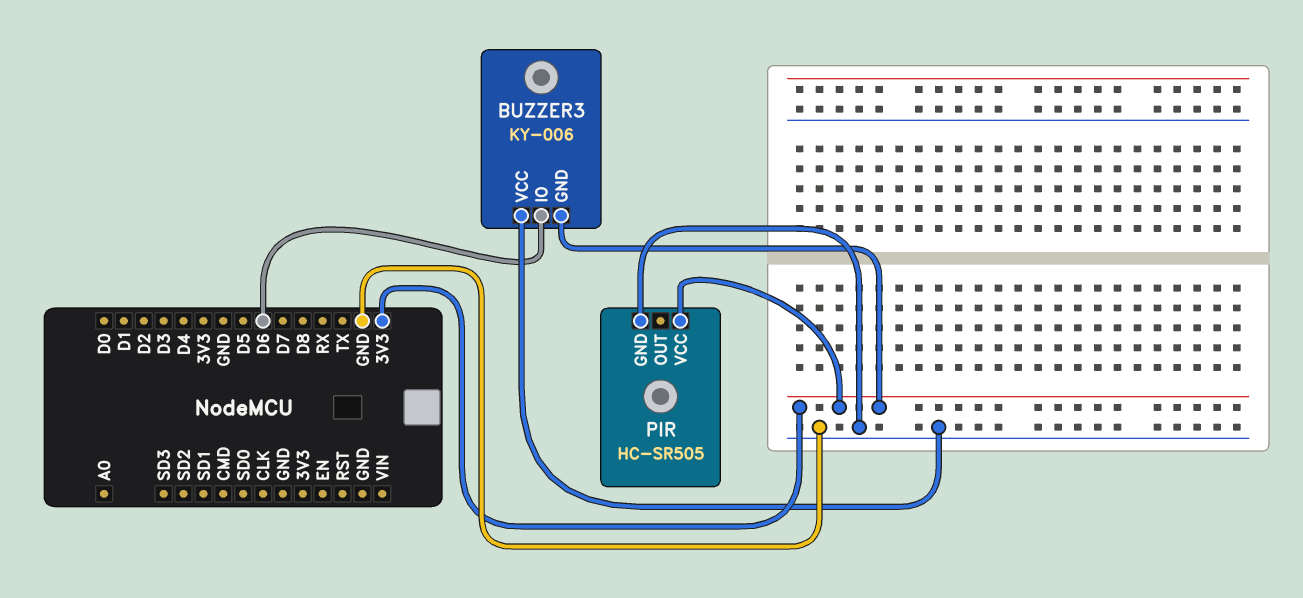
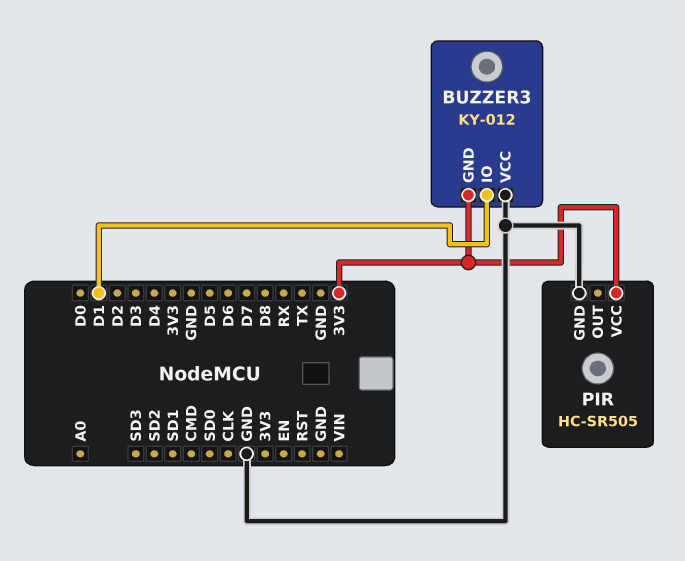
BUZZER3: KY-006 -> KY-012
BUZZER3 pin IO: D6 -> D1

